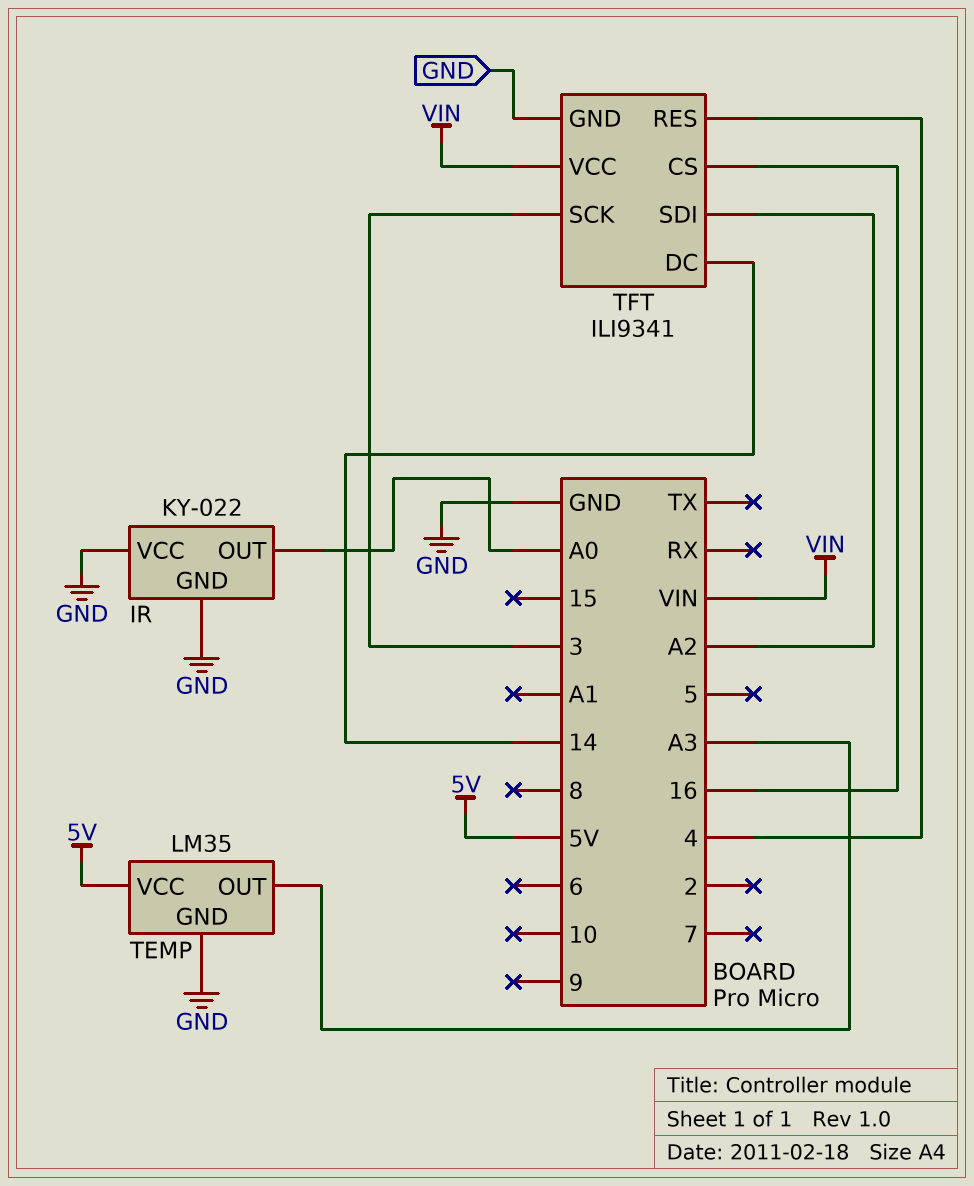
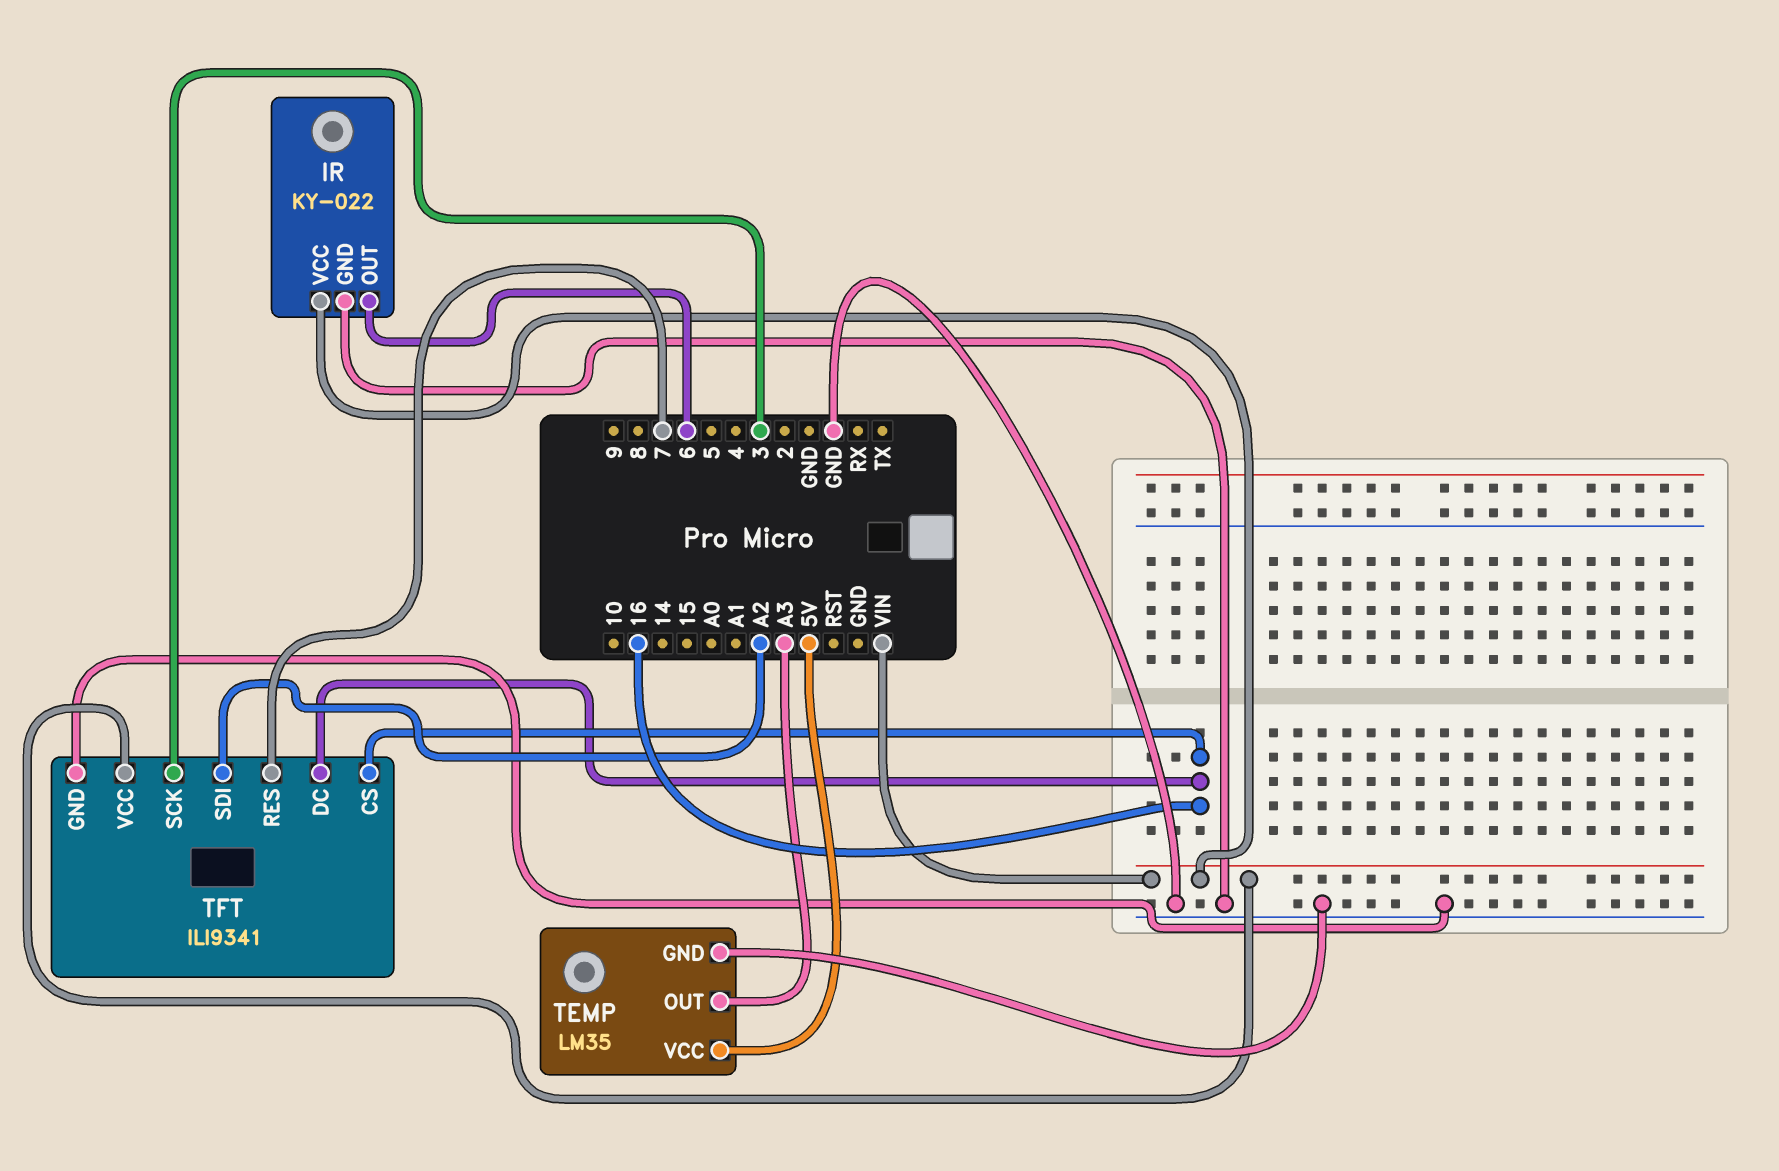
IR pin OUT: A0 -> 6
IR pin VCC: GND -> VIN
TFT pin DC: 14 -> 16
TFT pin RES: 4 -> 7

